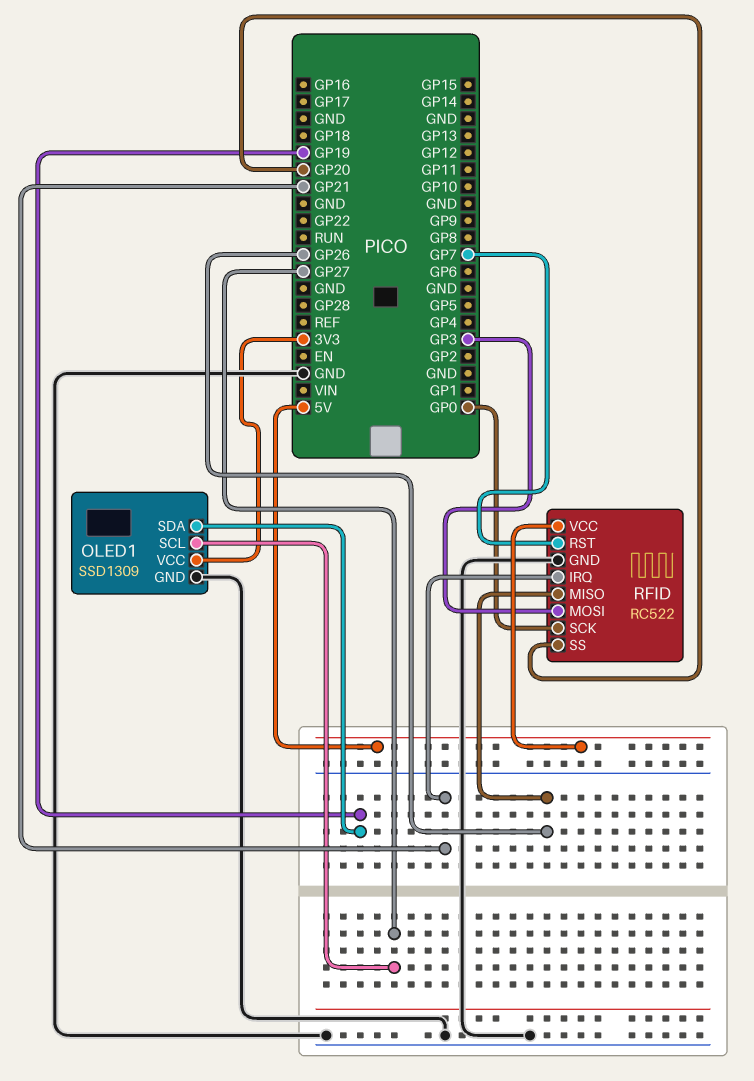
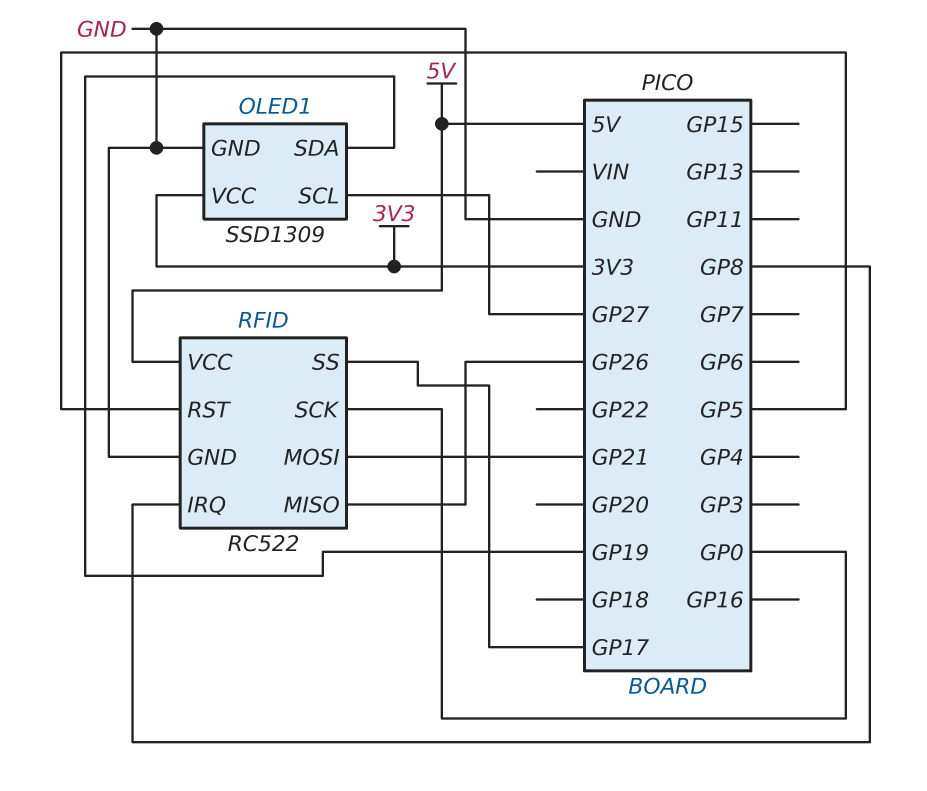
RFID pin IRQ: GP21 -> GP8
RFID pin MOSI: GP3 -> GP21
RFID pin RST: GP7 -> GP5
RFID pin SS: GP20 -> GP17

